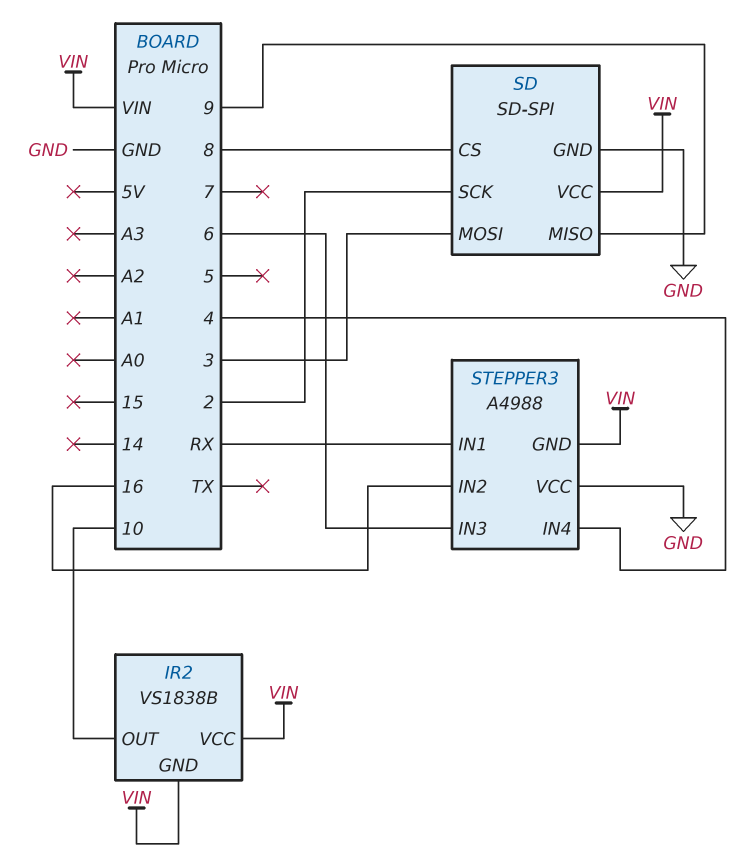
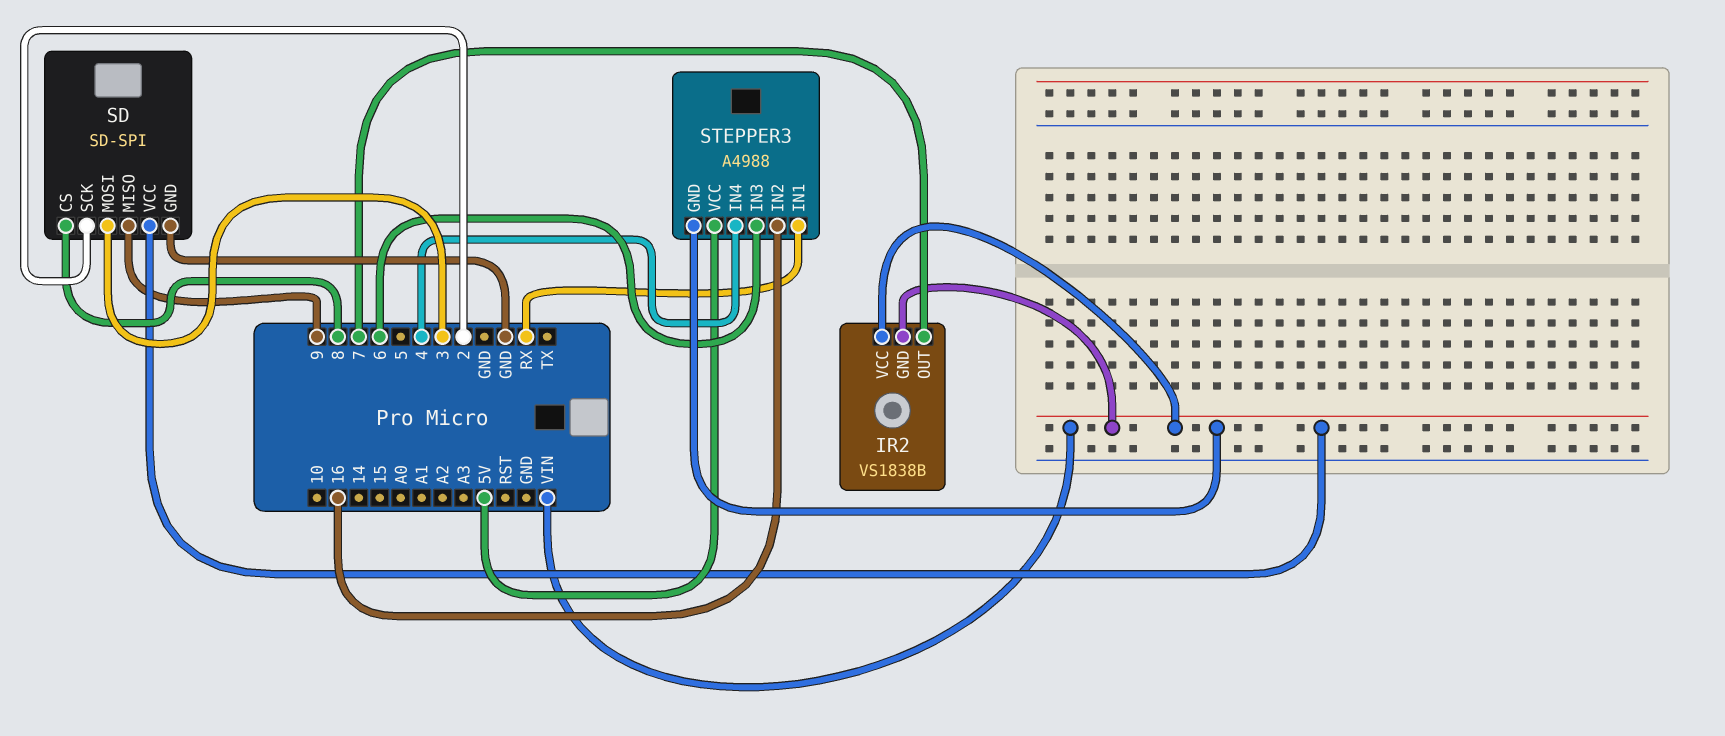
IR2 pin OUT: 10 -> 7
STEPPER3 pin VCC: GND -> 5V

